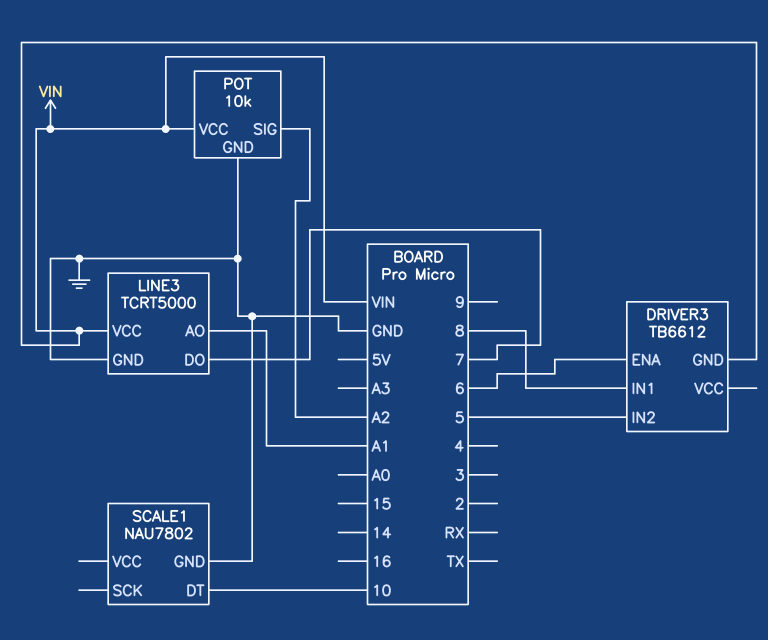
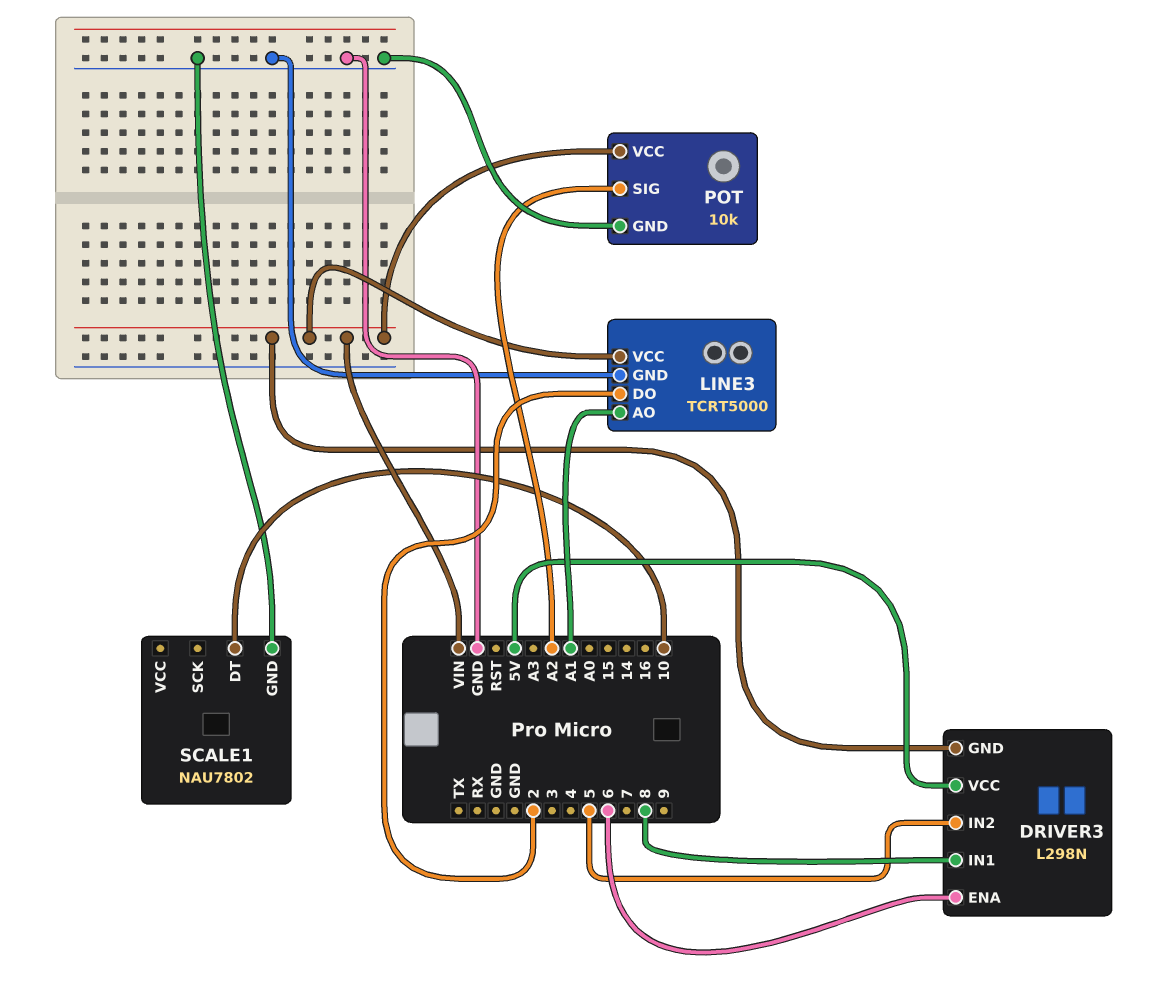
DRIVER3: TB6612 -> L298N
DRIVER3 pin VCC: none -> 5V
LINE3 pin DO: 7 -> 2

